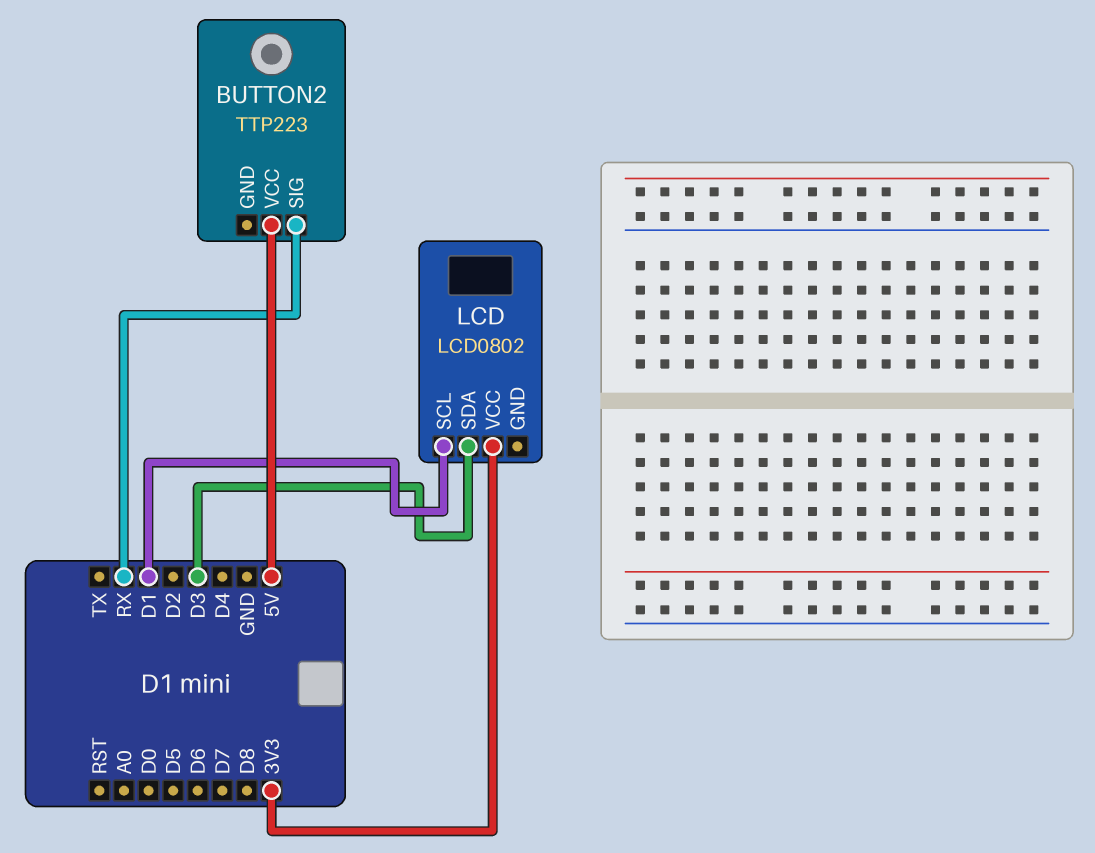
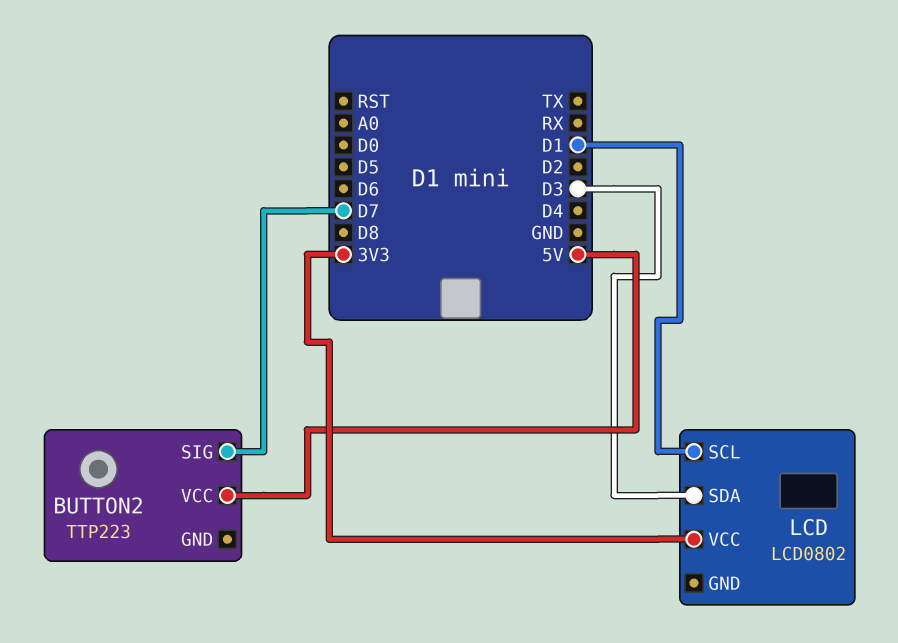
BUTTON2 pin SIG: RX -> D7

